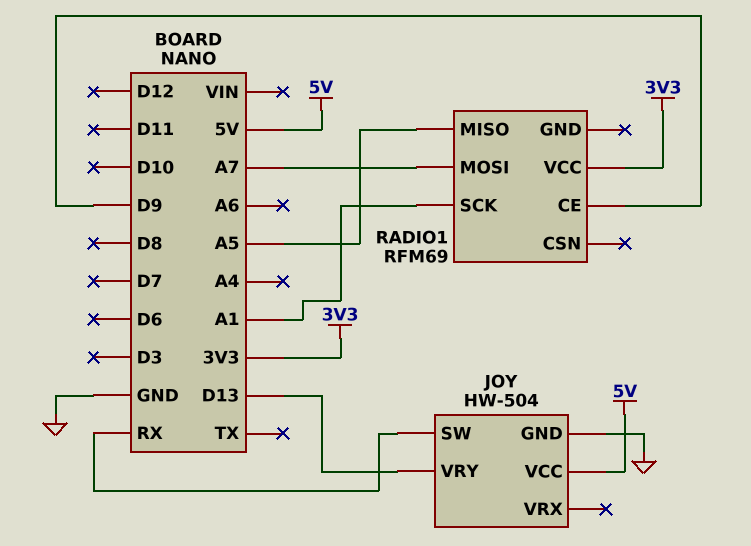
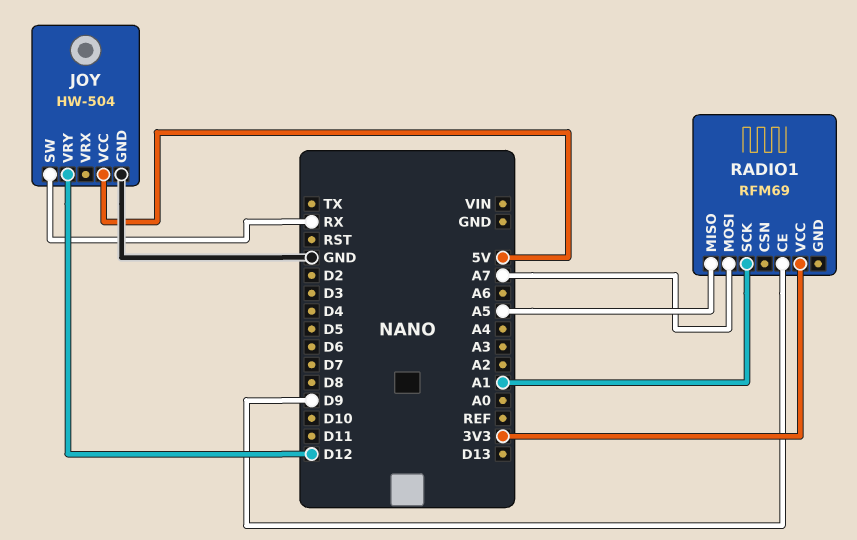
JOY pin VRY: D13 -> D12

